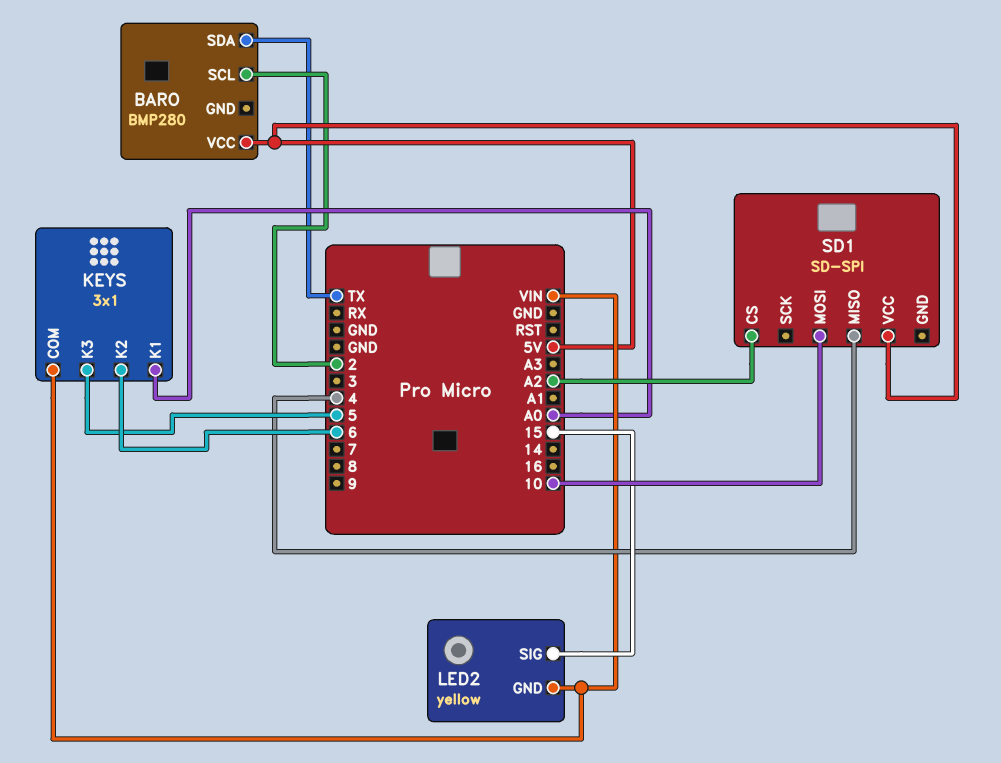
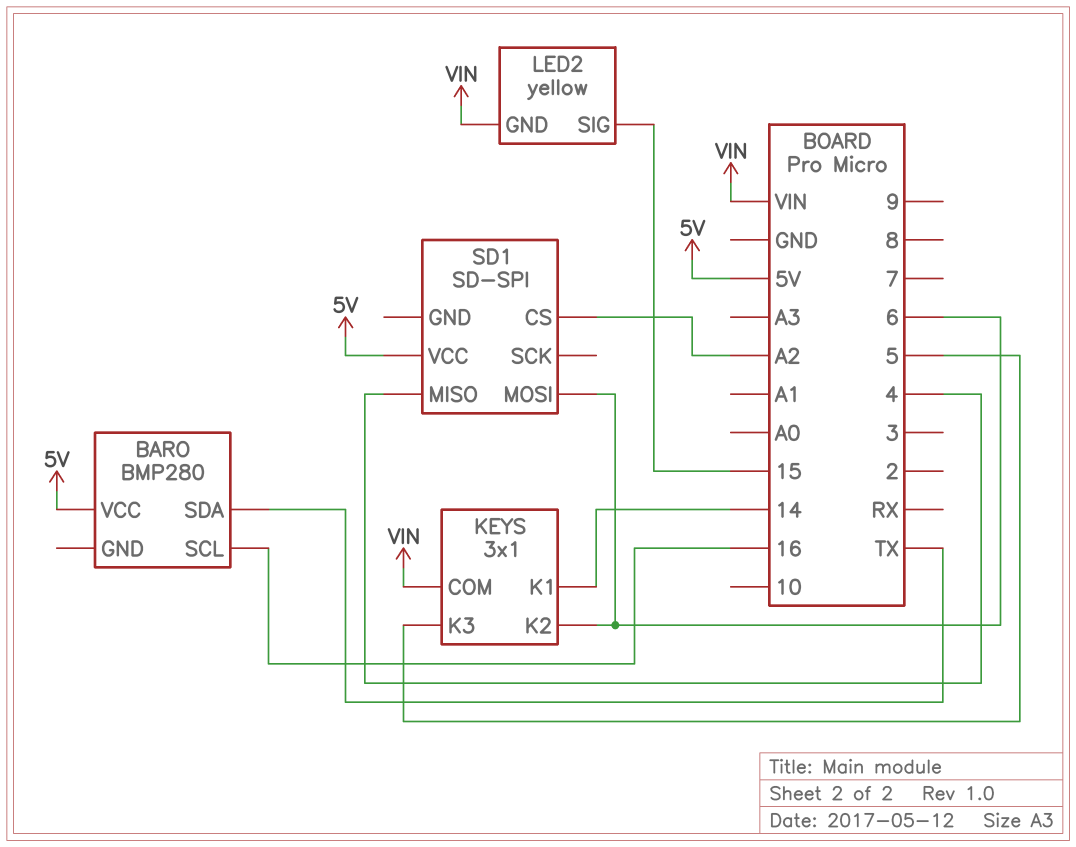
BARO pin SCL: 2 -> 16
KEYS pin K1: A0 -> 14
SD1 pin MOSI: 10 -> 6

